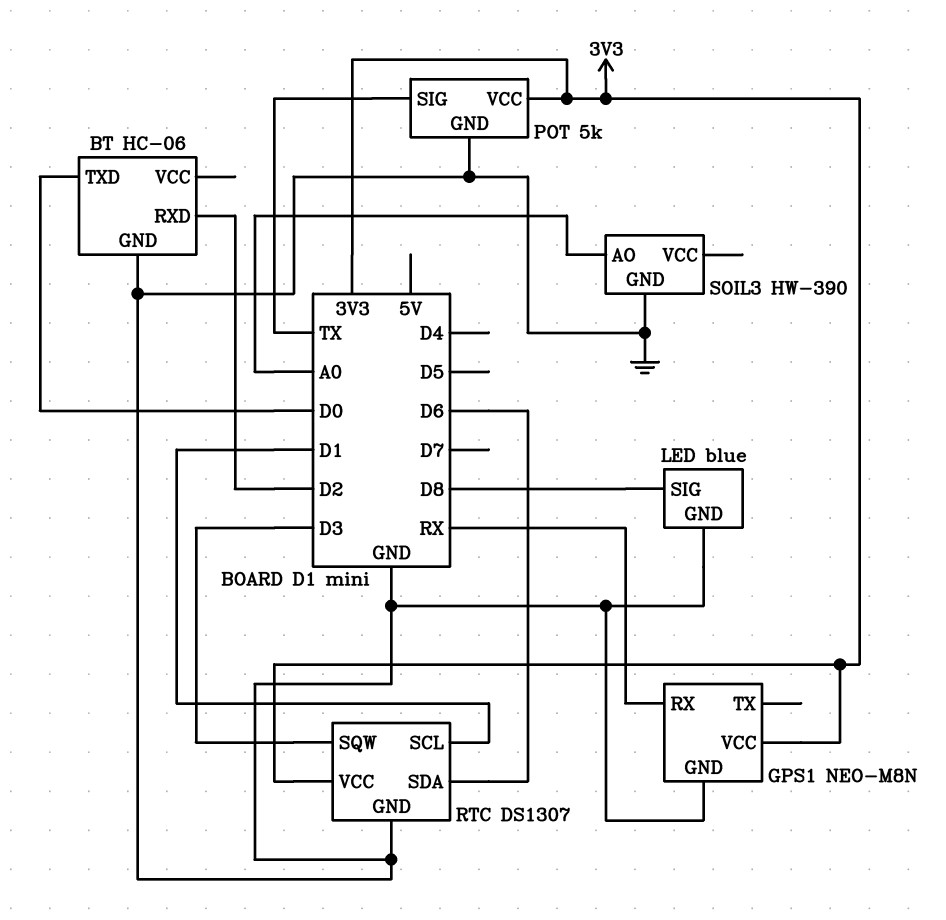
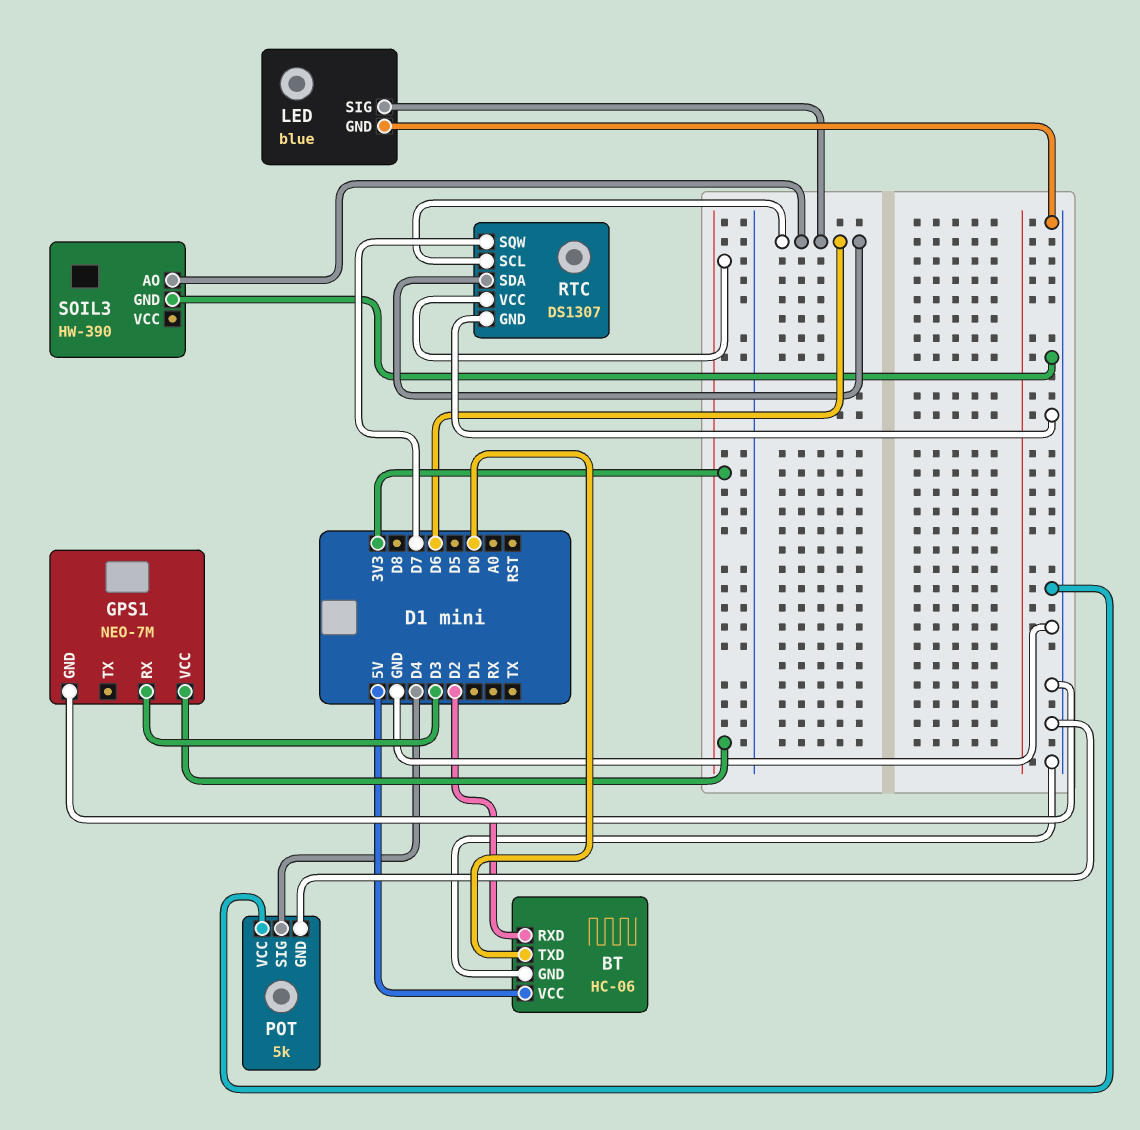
BT pin VCC: none -> 5V
GPS1: NEO-M8N -> NEO-7M
GPS1 pin RX: RX -> D3
LED pin SIG: D8 -> D6
POT pin SIG: TX -> D4
POT pin VCC: 3V3 -> GND
RTC pin SCL: D1 -> D6
RTC pin SQW: D3 -> D7
SOIL3 pin AO: A0 -> D6

